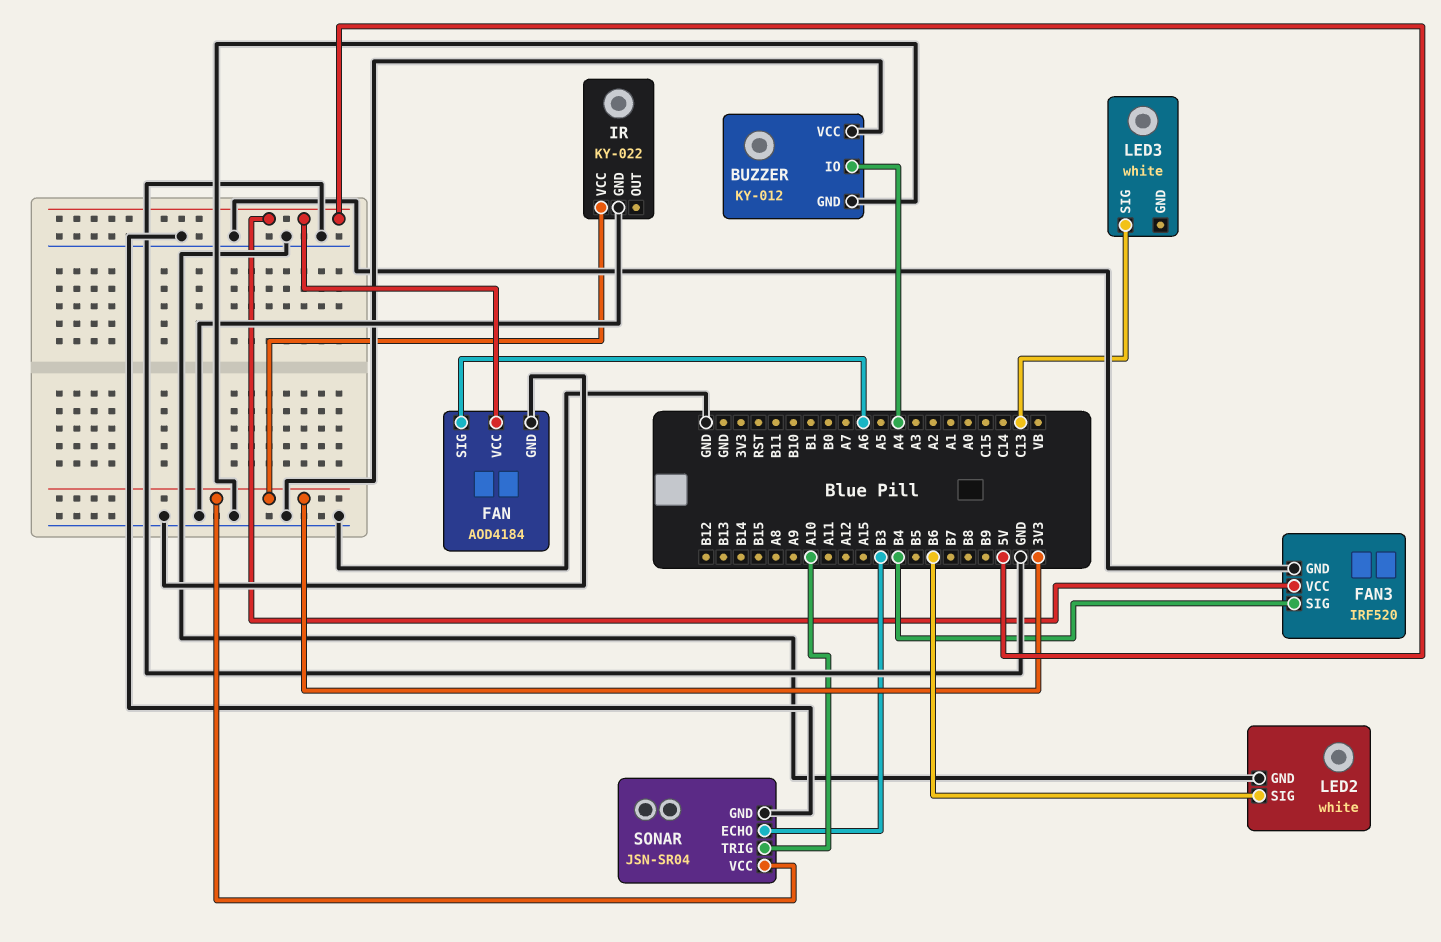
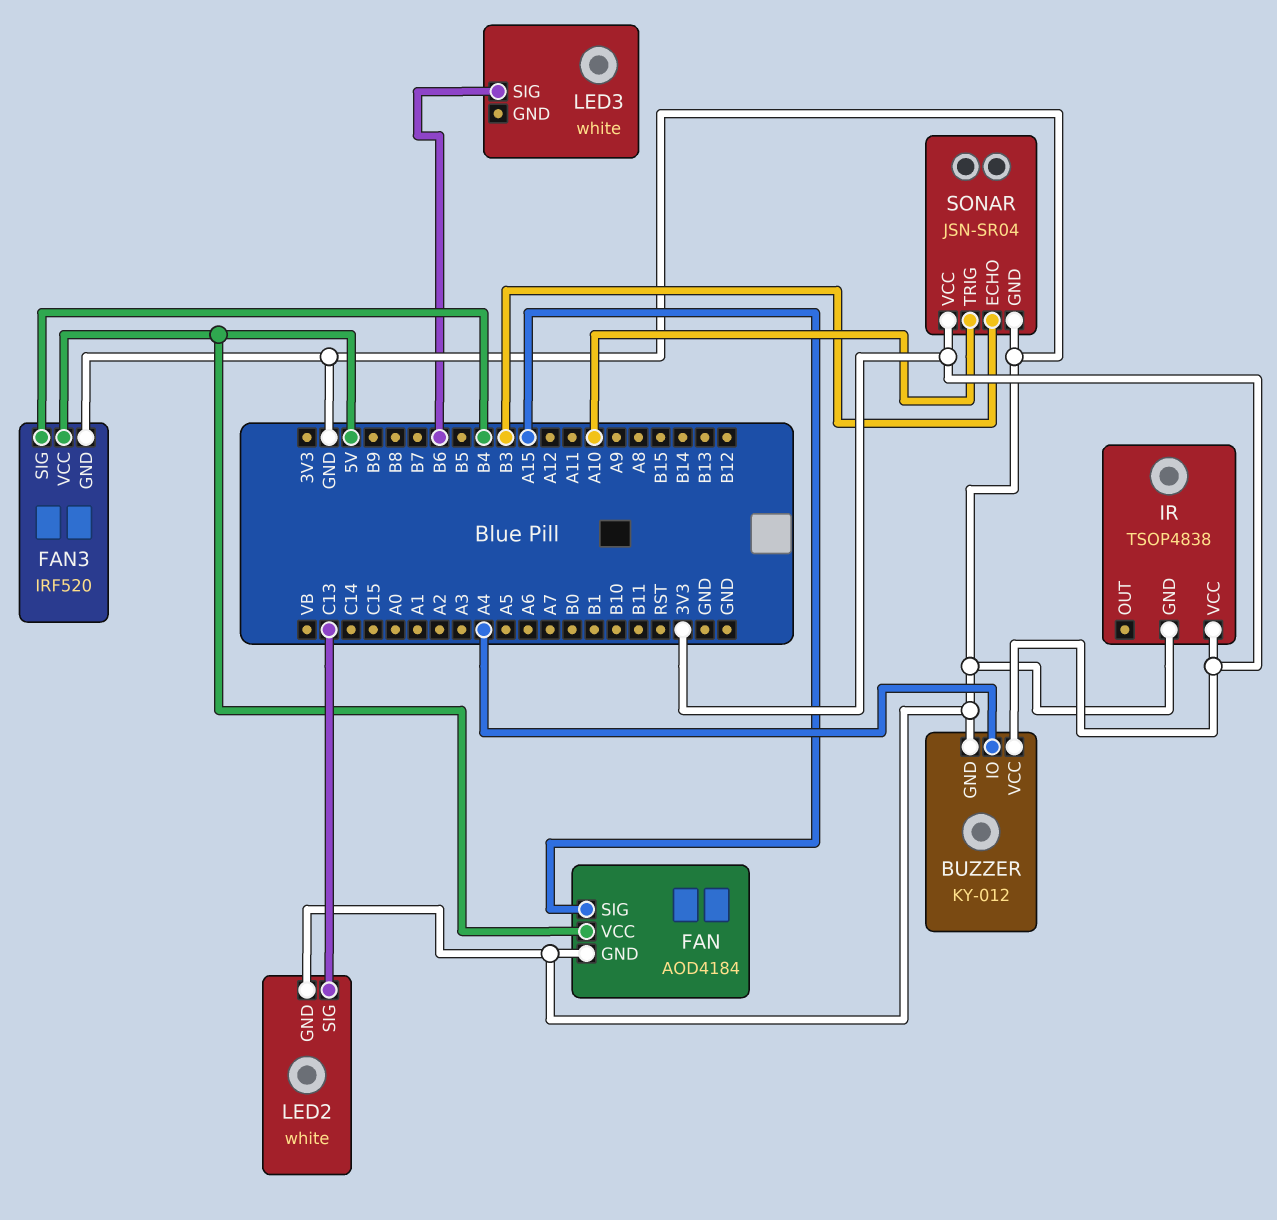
BUZZER pin VCC: GND -> 3V3
FAN pin SIG: A6 -> A15
IR: KY-022 -> TSOP4838
LED2 pin SIG: B6 -> C13
LED3 pin SIG: C13 -> B6

